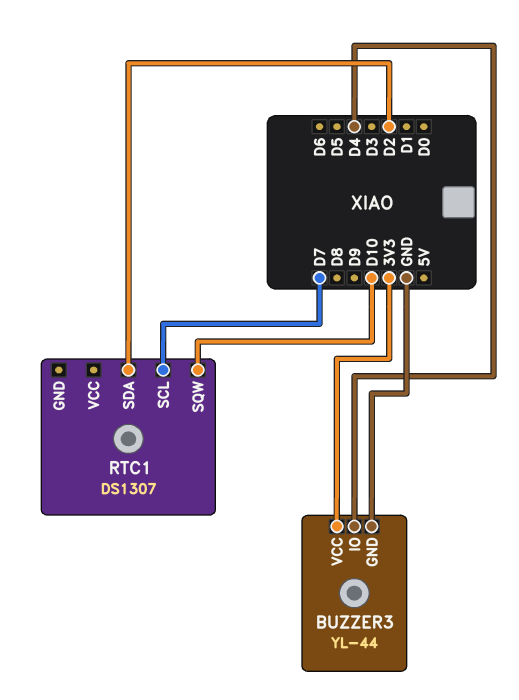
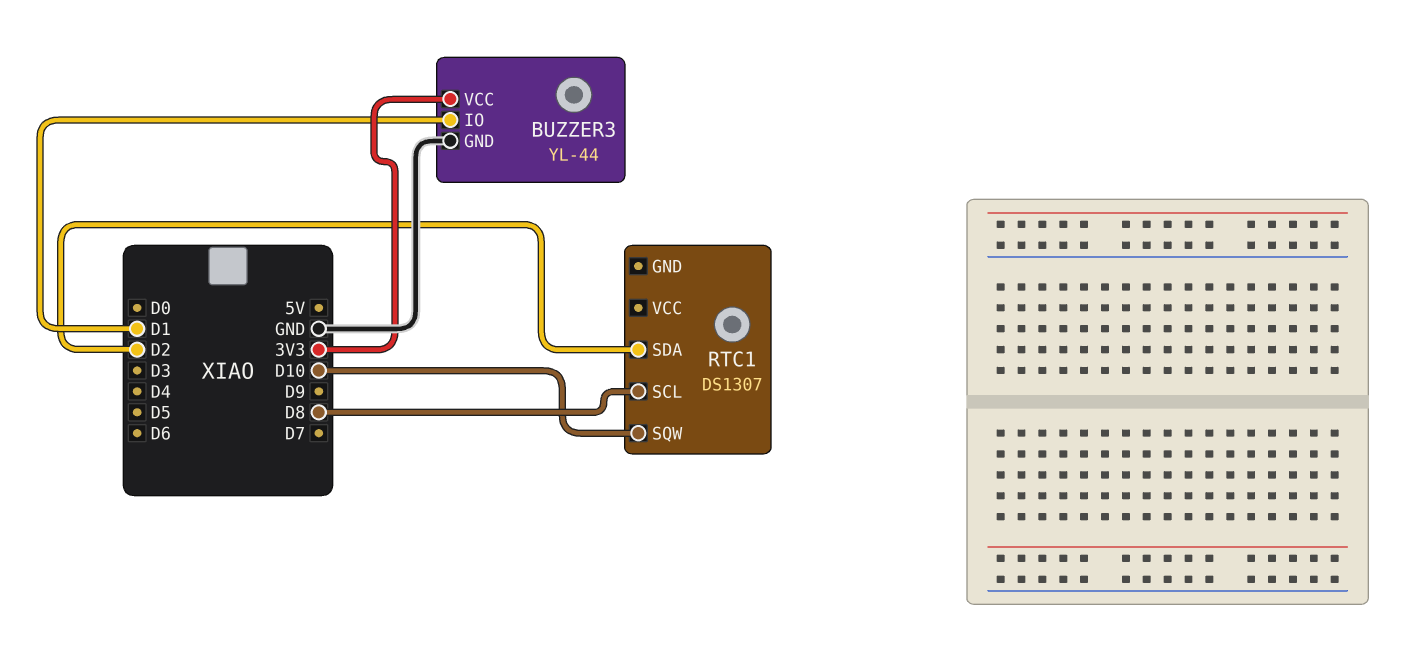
BUZZER3 pin IO: D4 -> D1
RTC1 pin SCL: D7 -> D8

